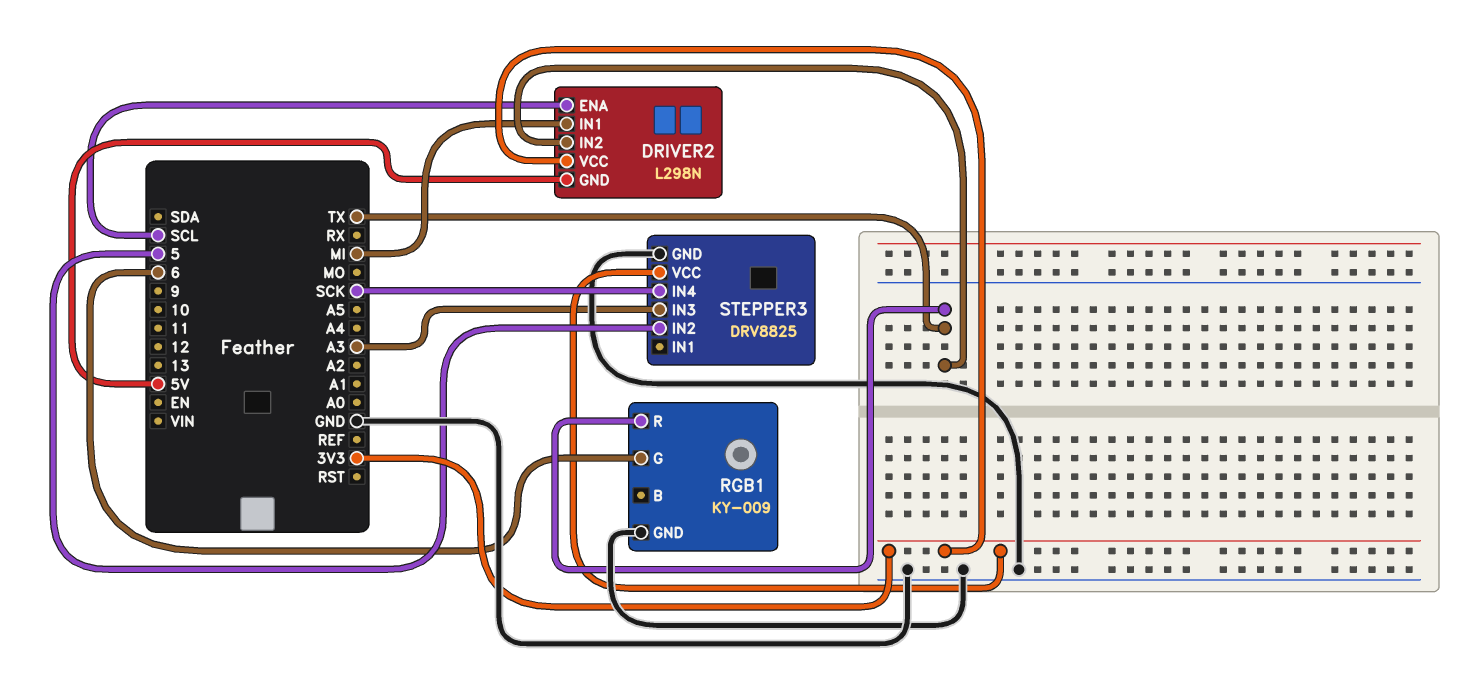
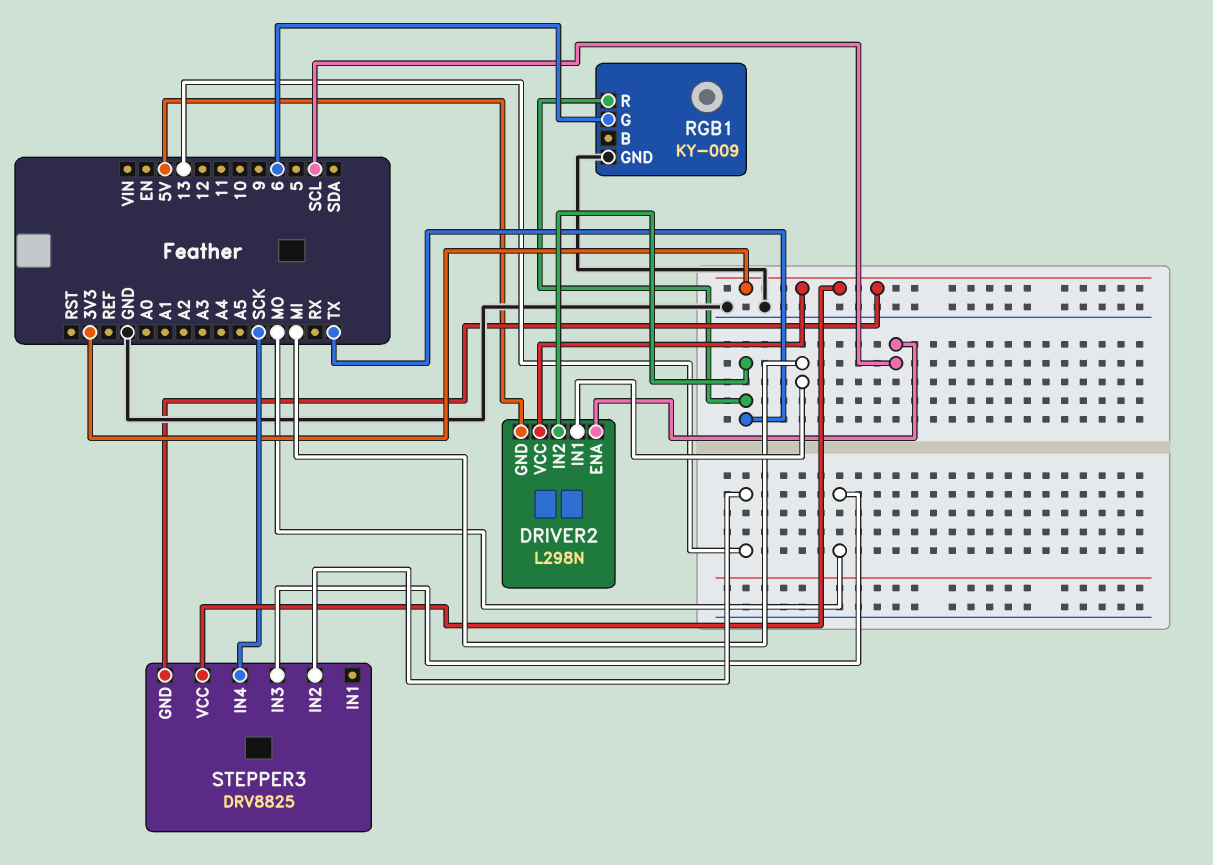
STEPPER3 pin GND: GND -> 3V3
STEPPER3 pin IN2: 5 -> 13
STEPPER3 pin IN3: A3 -> MO

